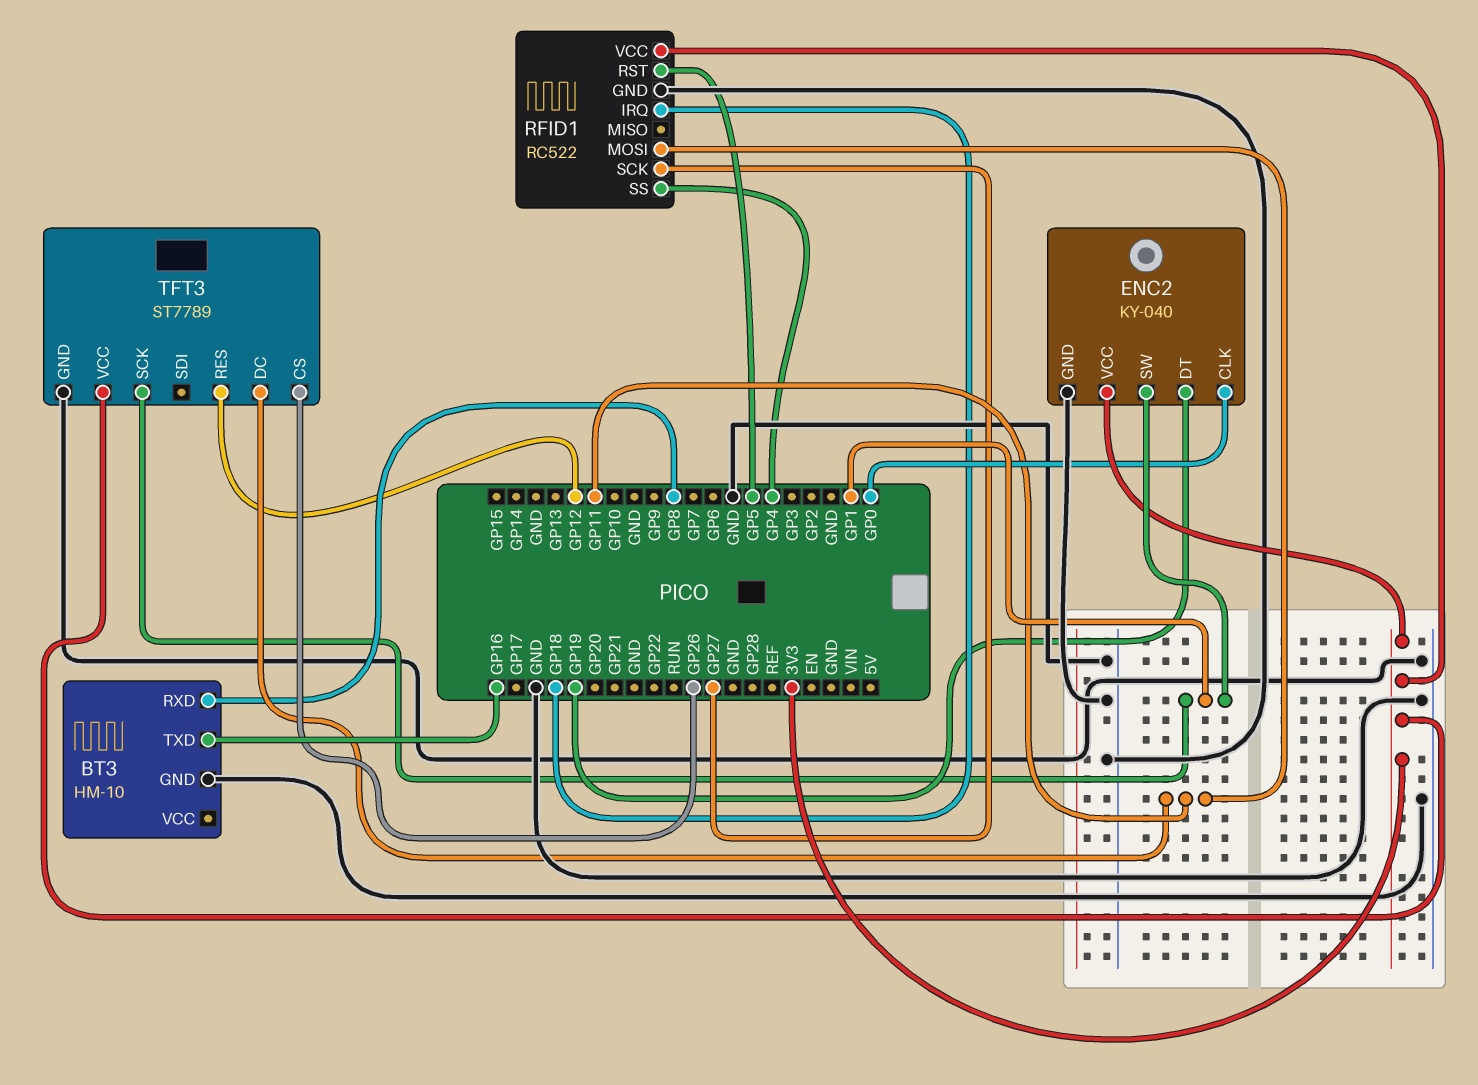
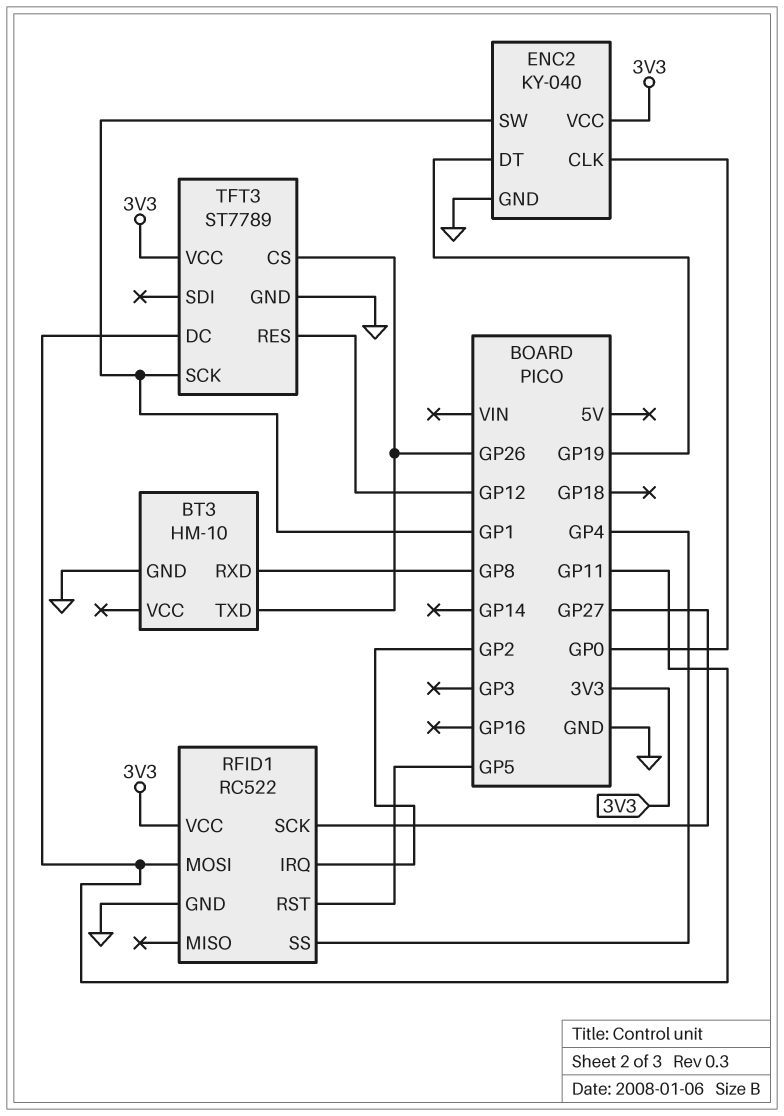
BT3 pin TXD: GP16 -> GP26
RFID1 pin IRQ: GP18 -> GP2

